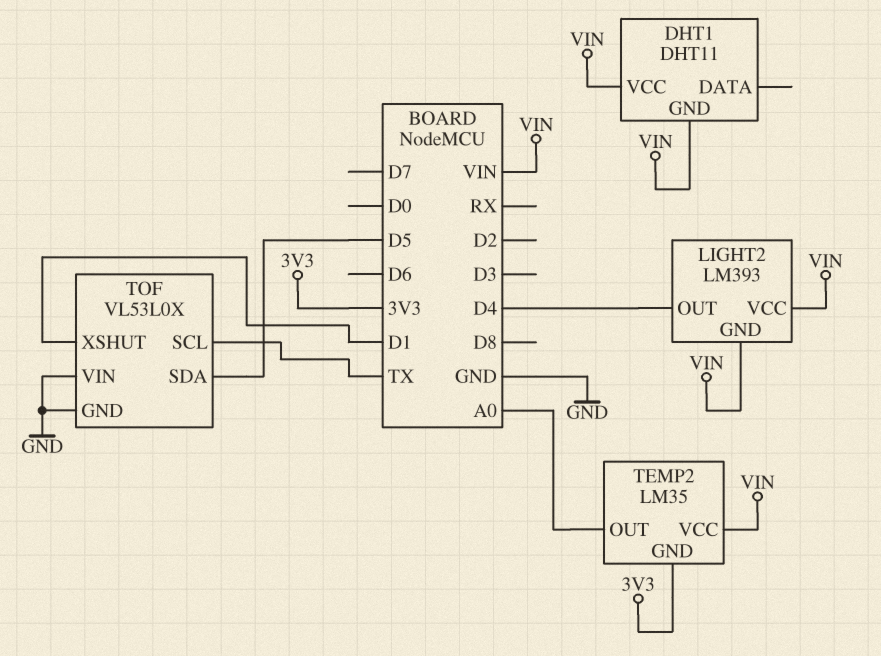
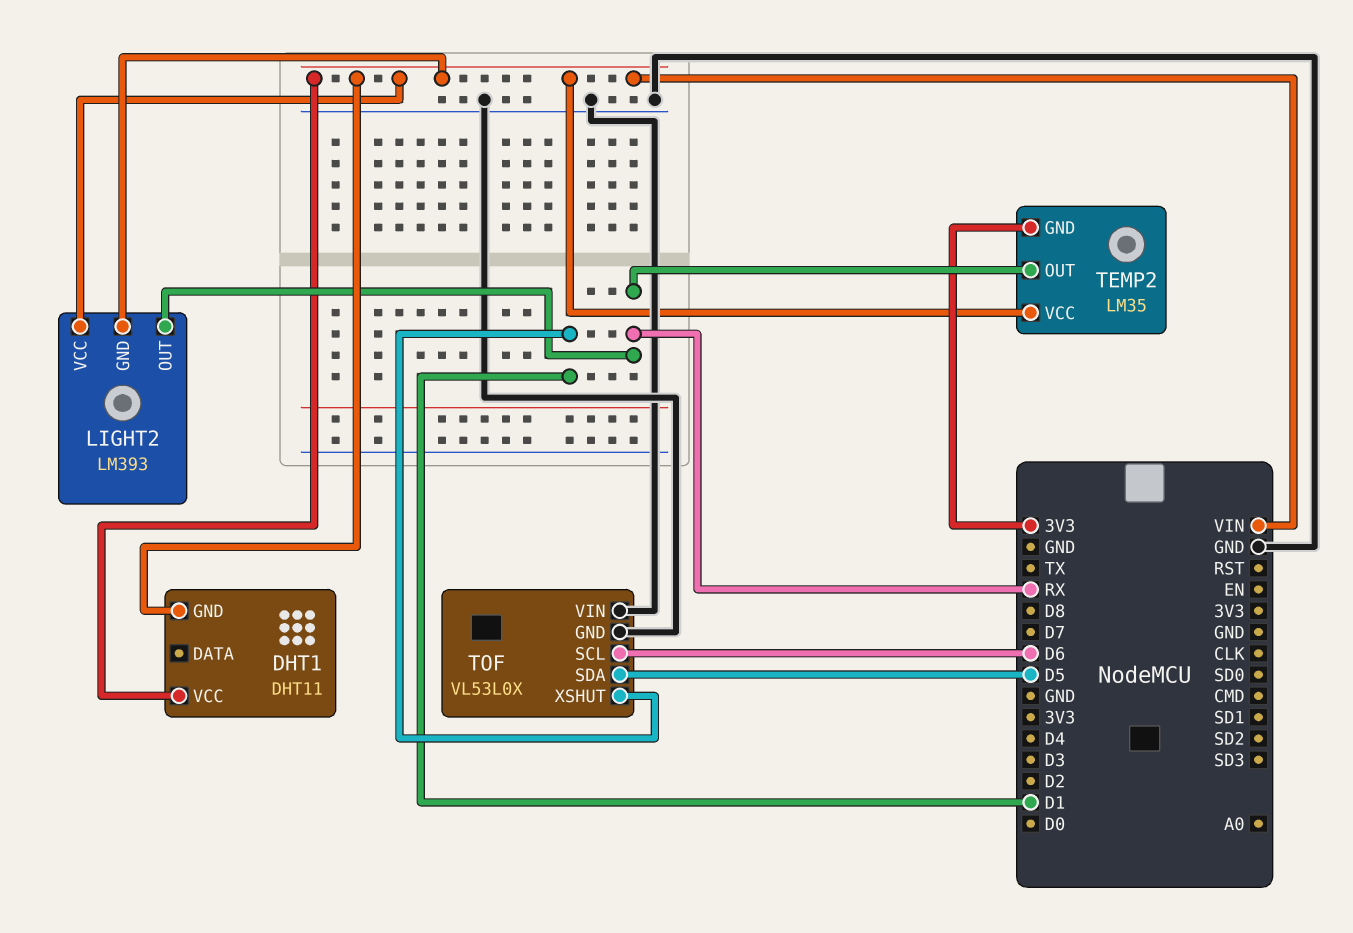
LIGHT2 pin OUT: D4 -> RX
TEMP2 pin OUT: A0 -> RX
TOF pin SCL: TX -> D6

